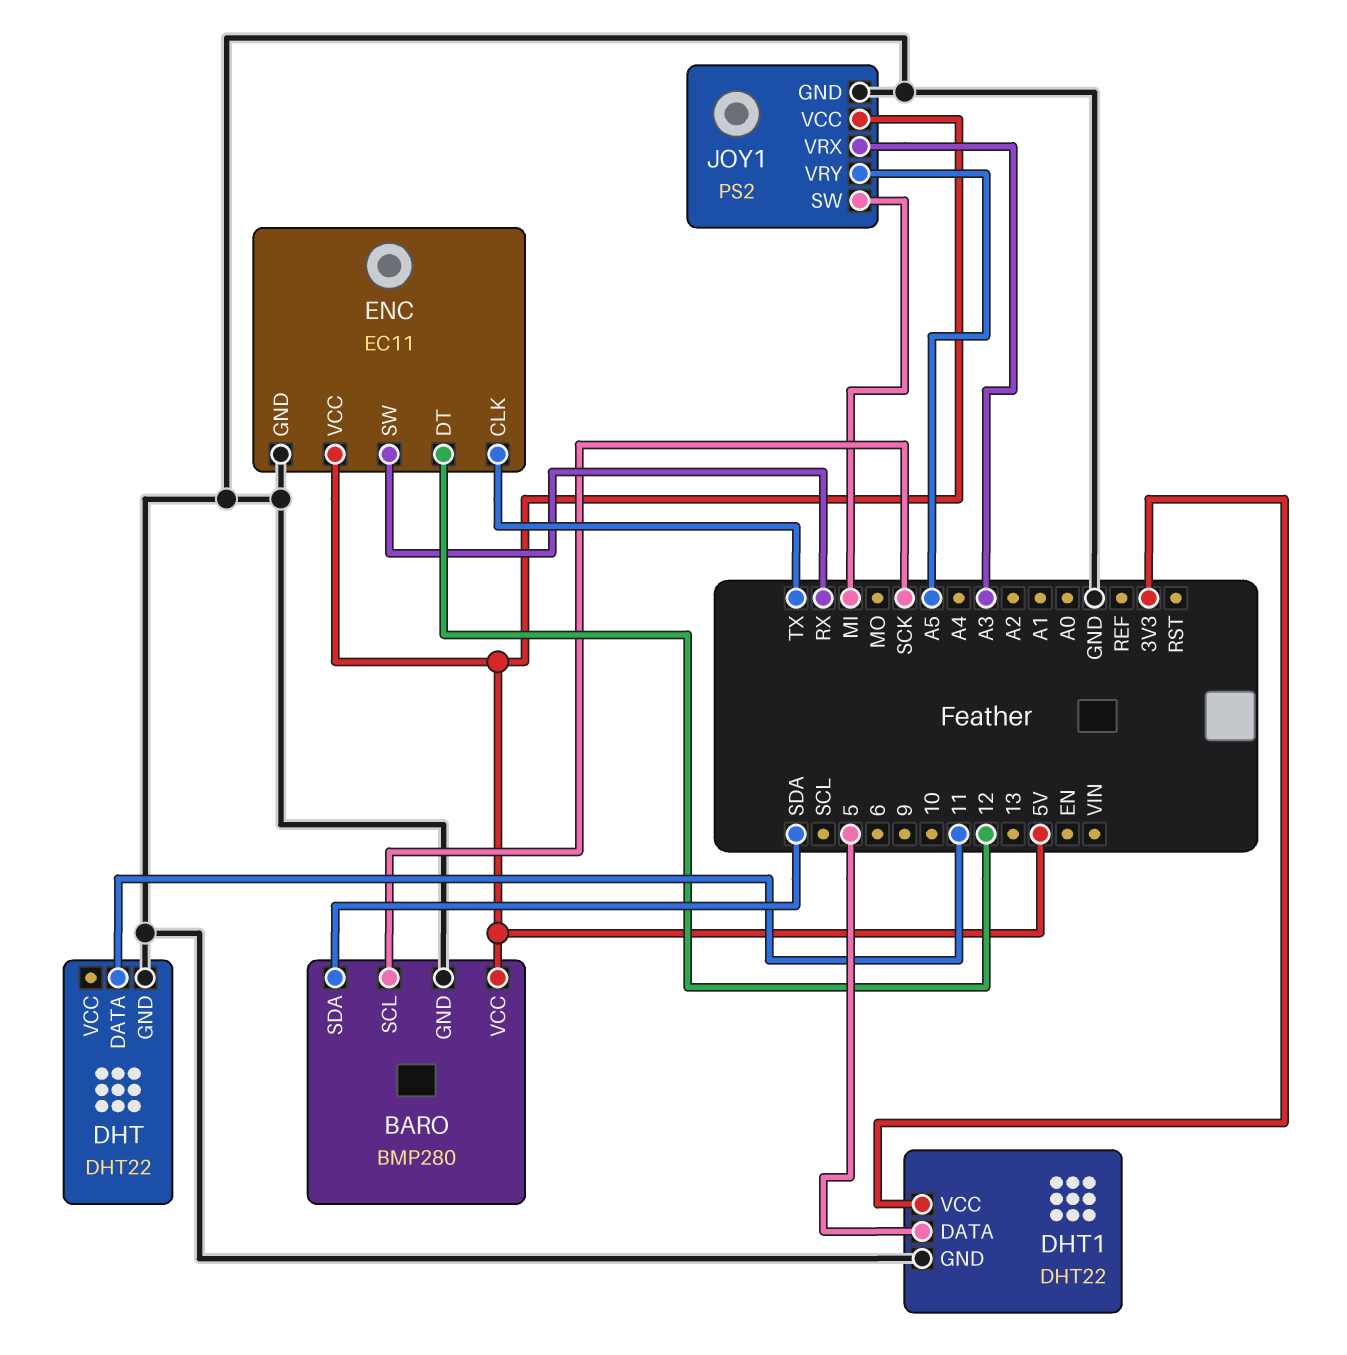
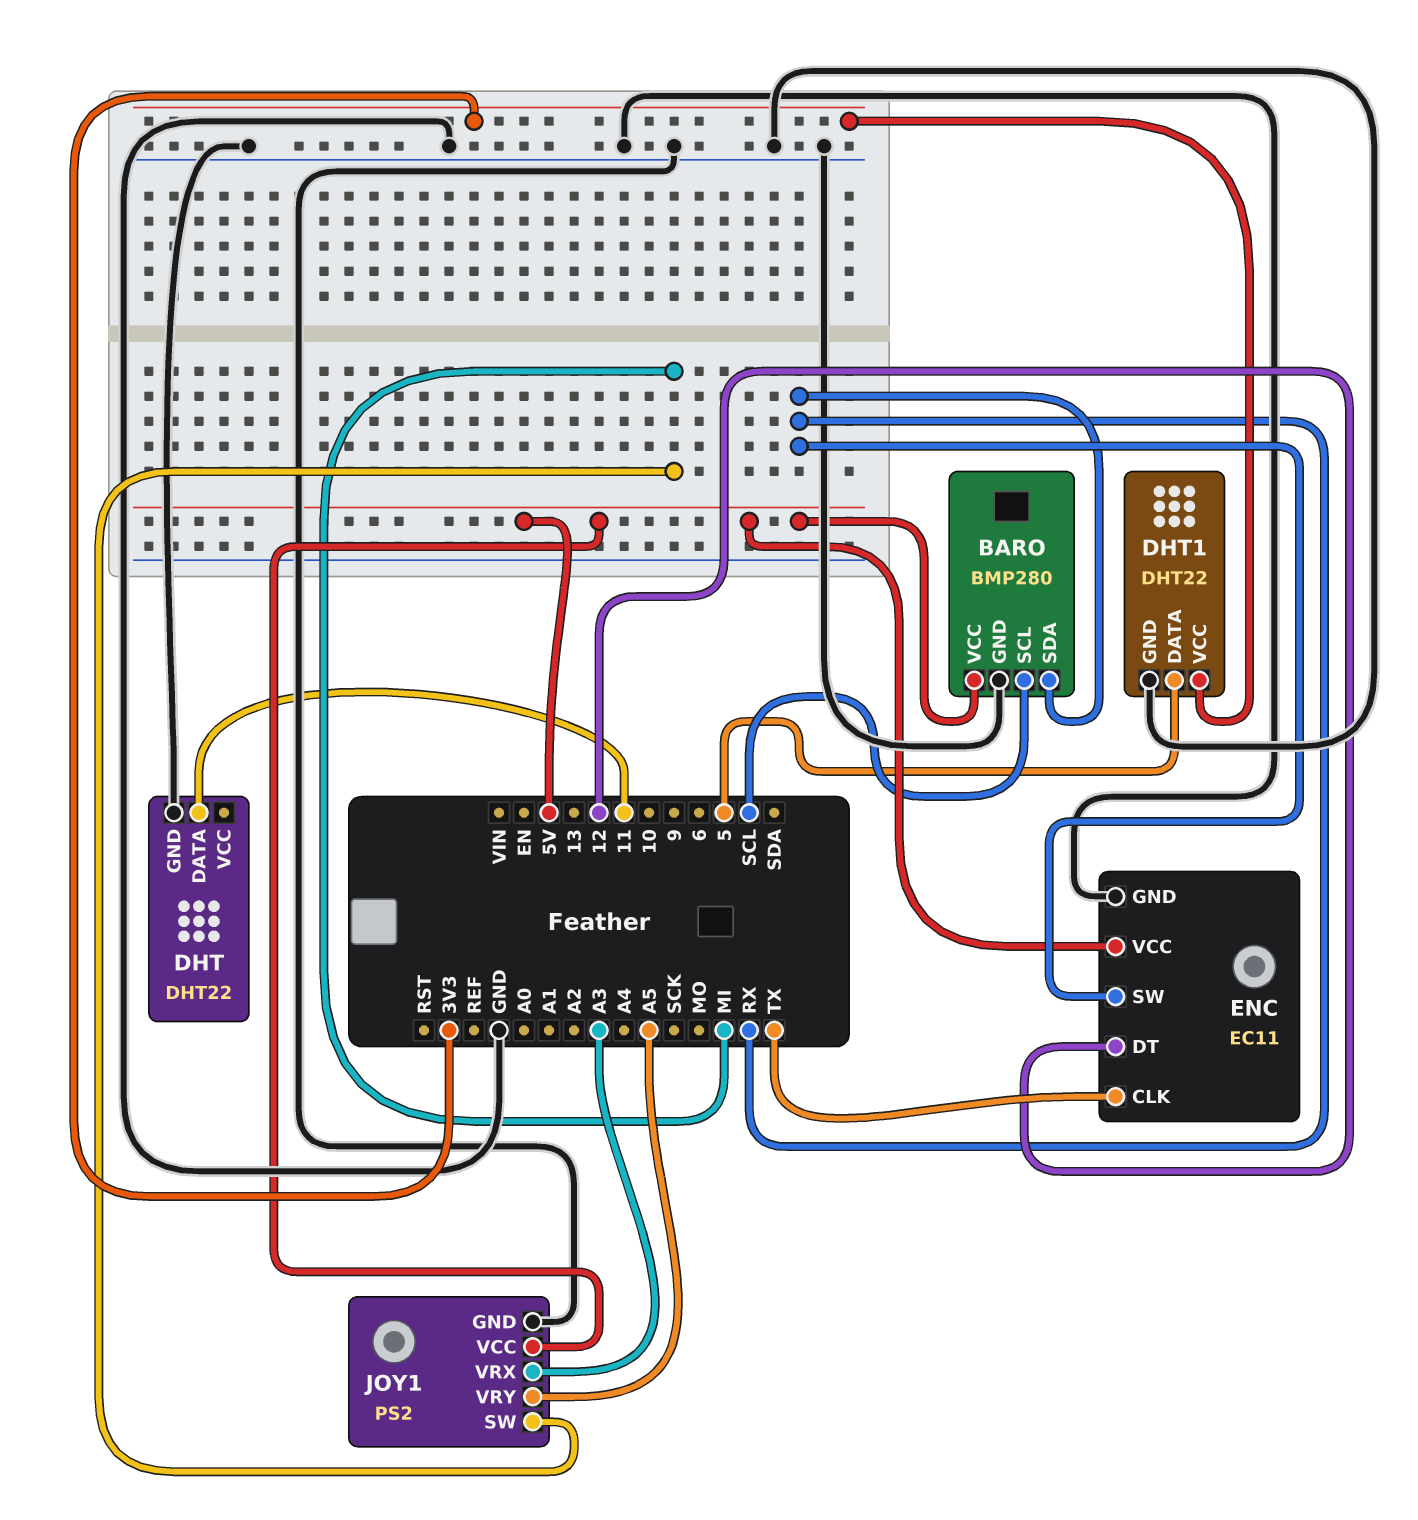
BARO pin SCL: SCK -> SCL
BARO pin SDA: SDA -> RX

